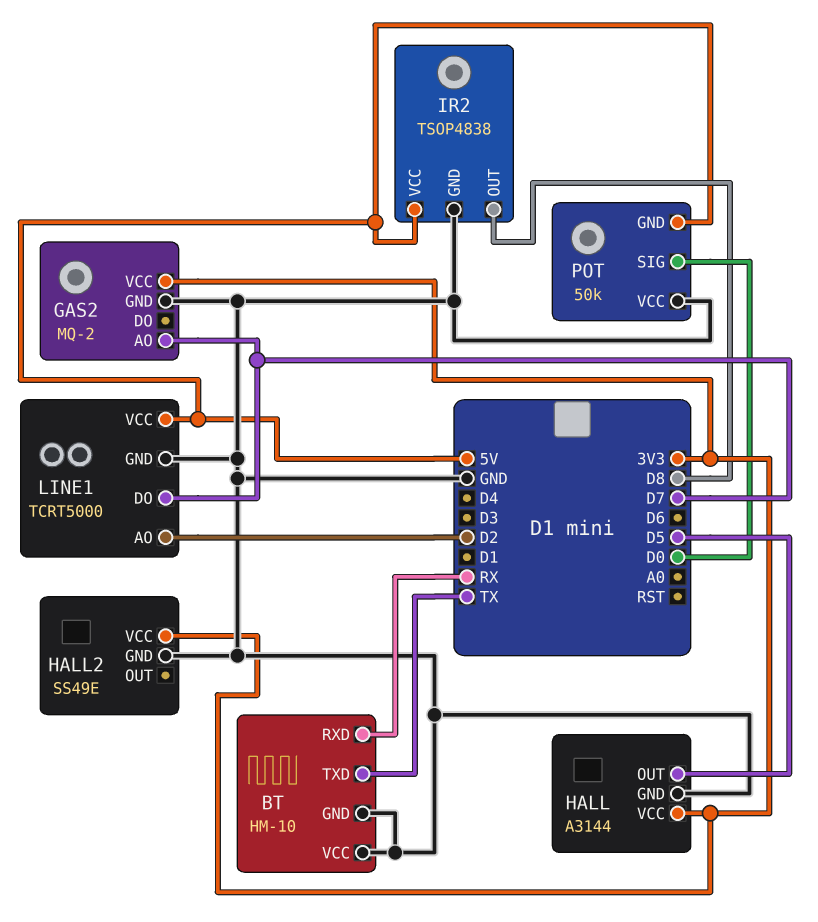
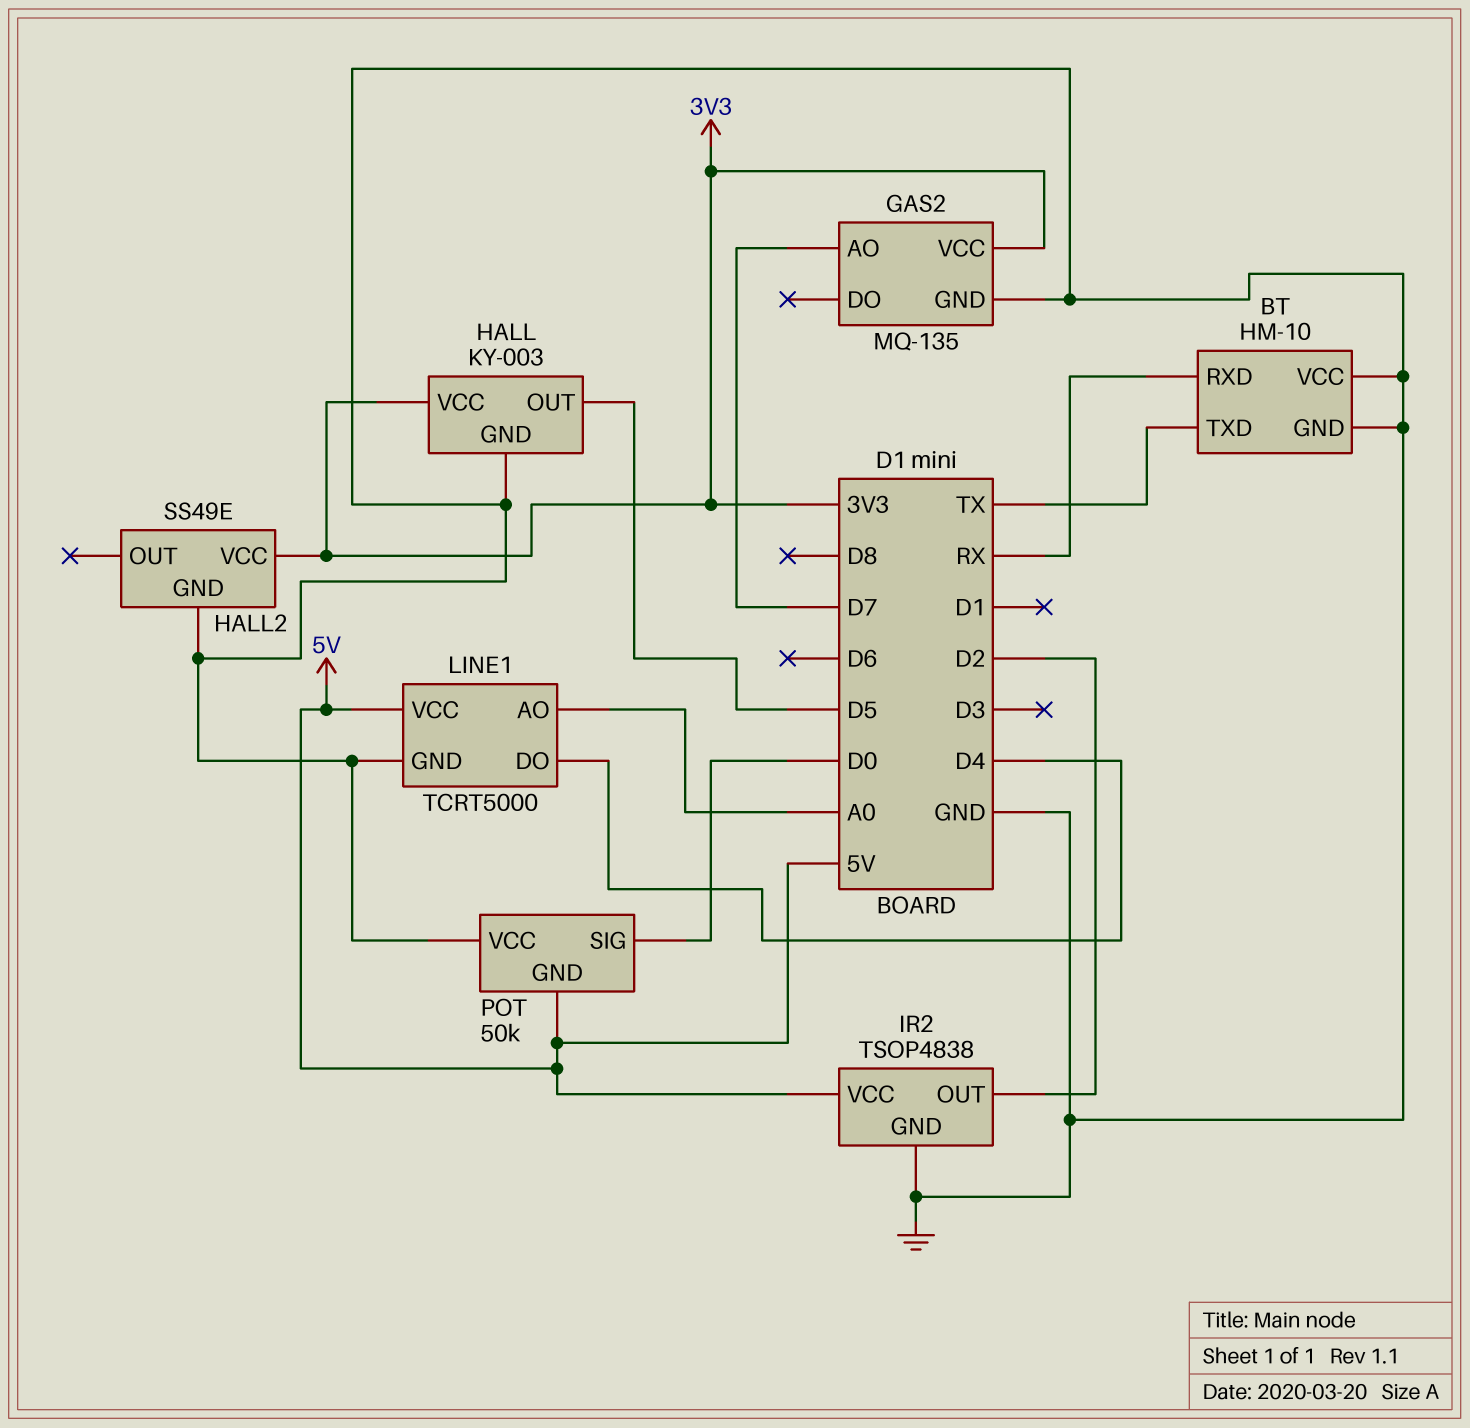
GAS2: MQ-2 -> MQ-135
HALL: A3144 -> KY-003
IR2 pin OUT: D8 -> D2
LINE1 pin AO: D2 -> A0
LINE1 pin DO: D7 -> D4

